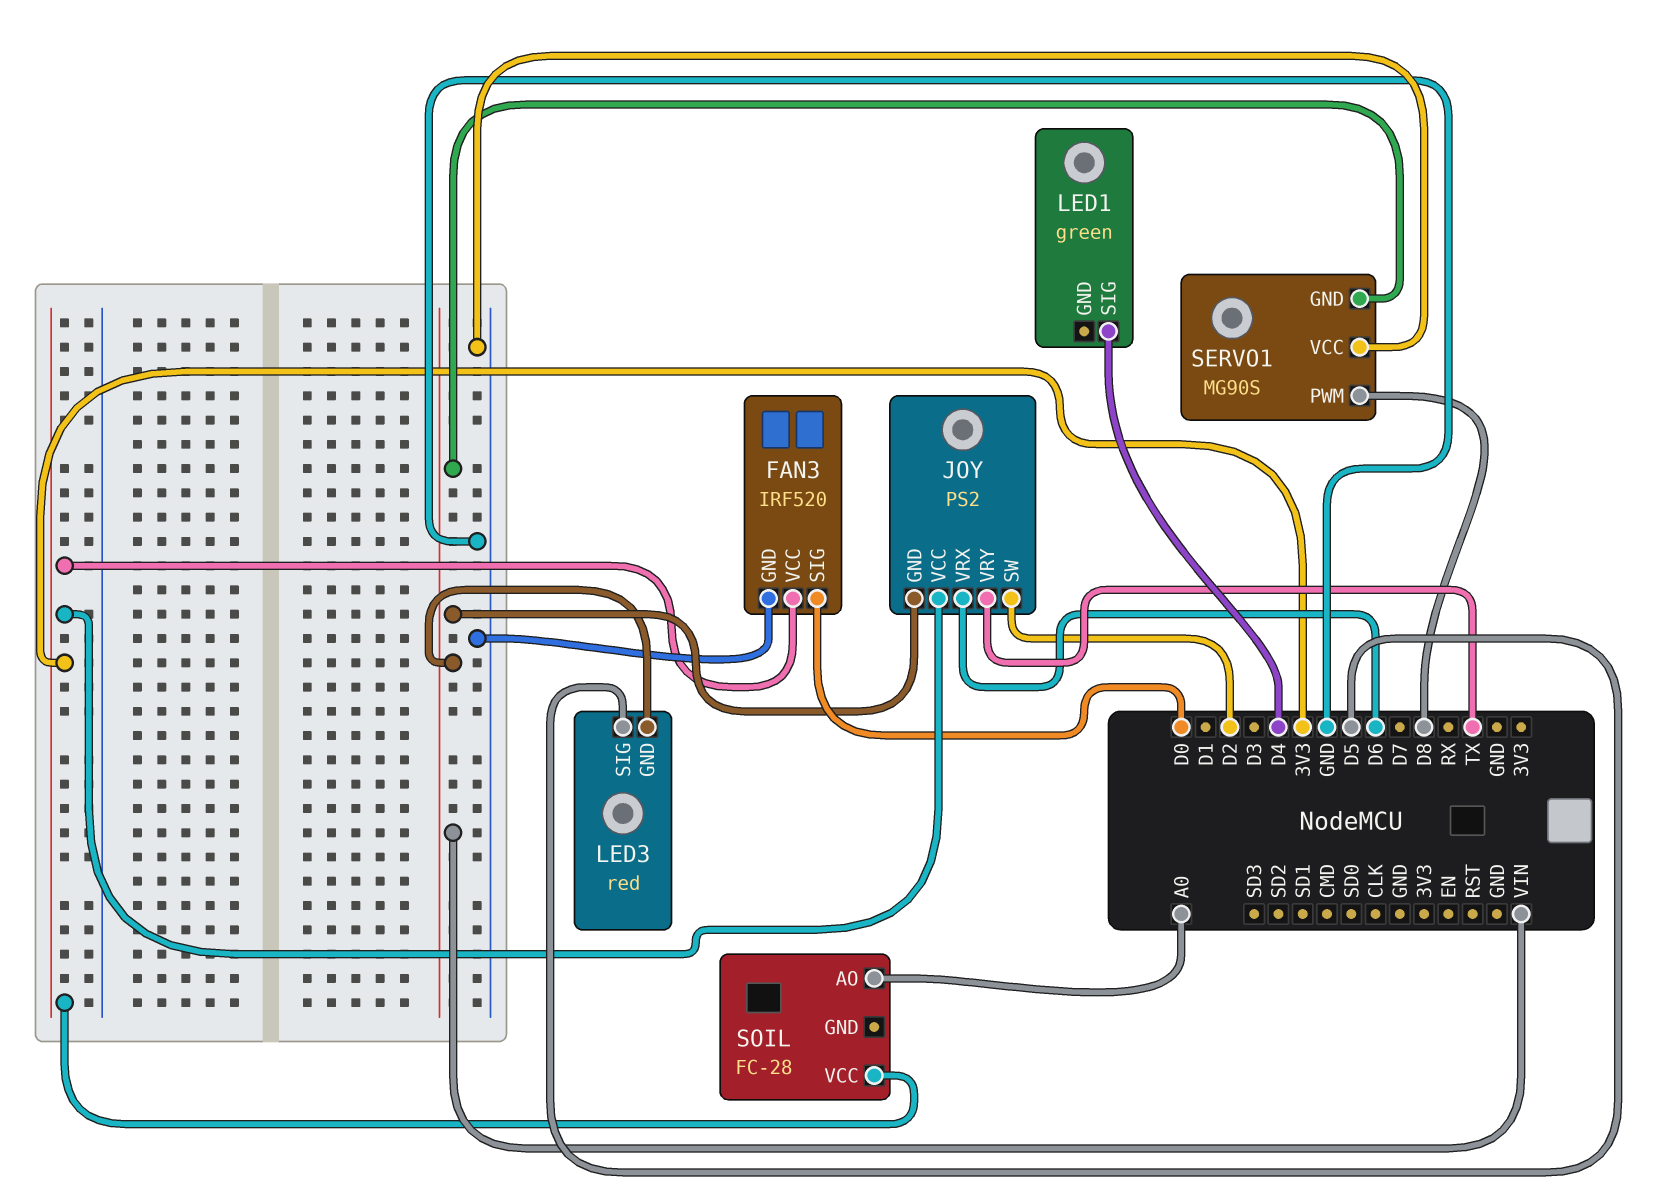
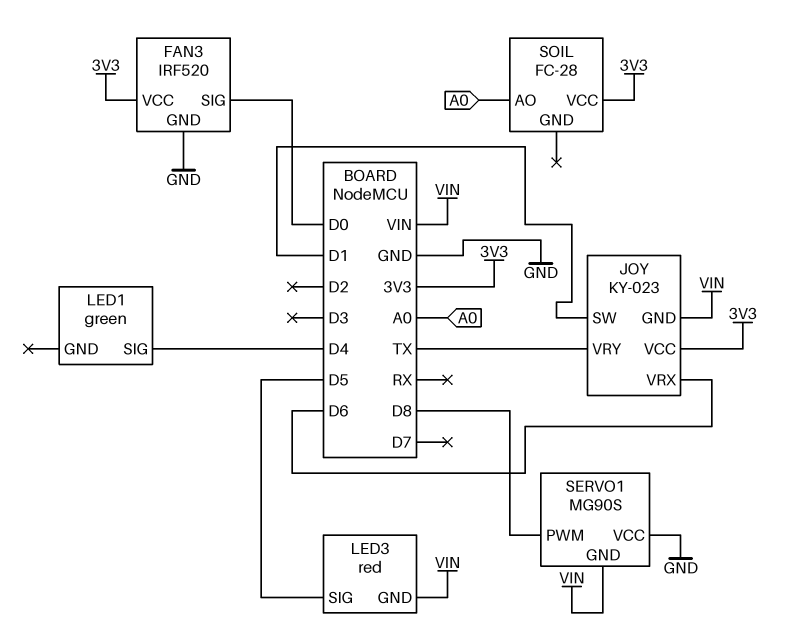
JOY: PS2 -> KY-023
JOY pin SW: D2 -> D1

